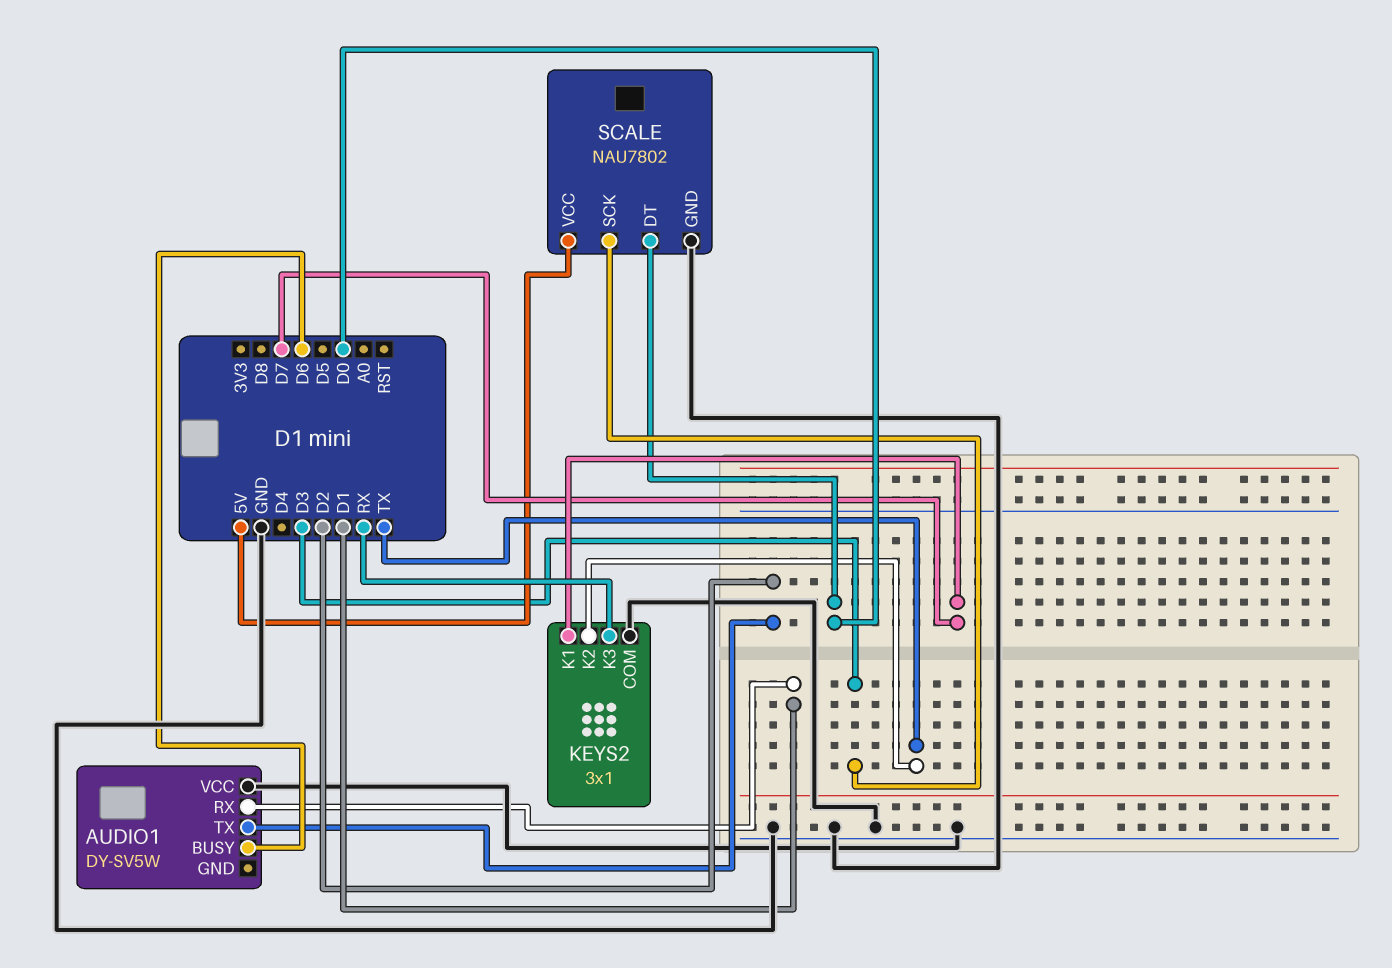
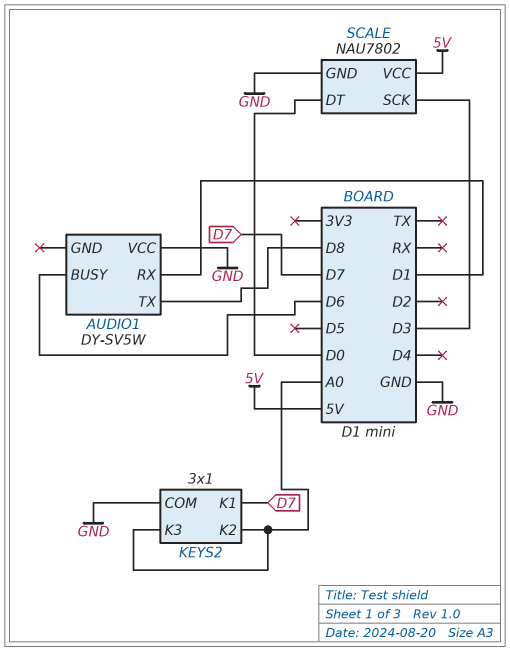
AUDIO1 pin TX: D2 -> D8
KEYS2 pin K2: TX -> A0
KEYS2 pin K3: RX -> A0

